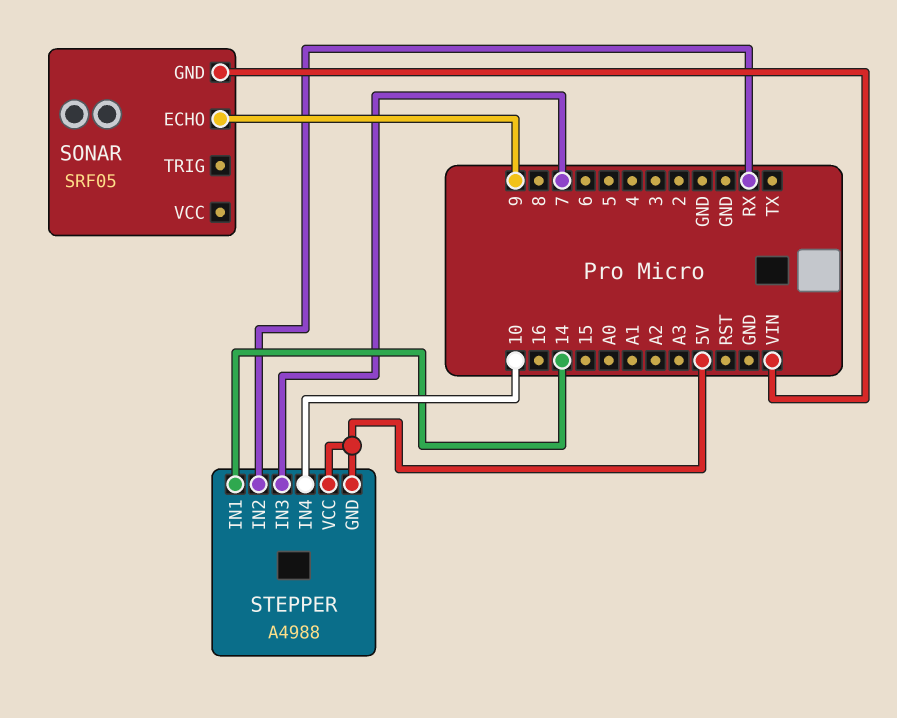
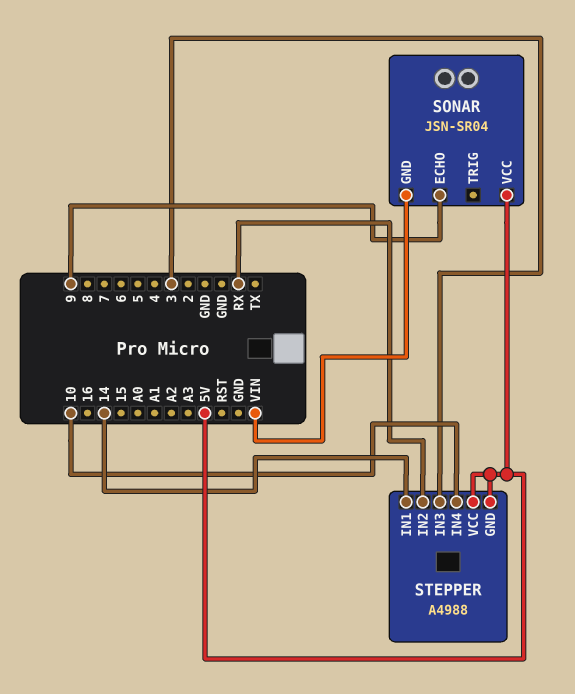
SONAR: SRF05 -> JSN-SR04
SONAR pin VCC: none -> 5V
STEPPER pin IN3: 7 -> 3

